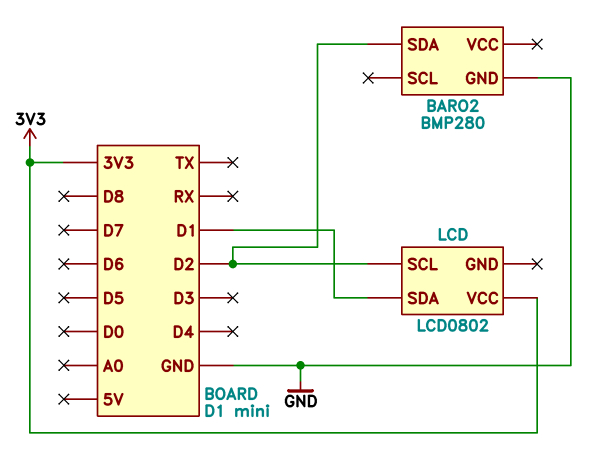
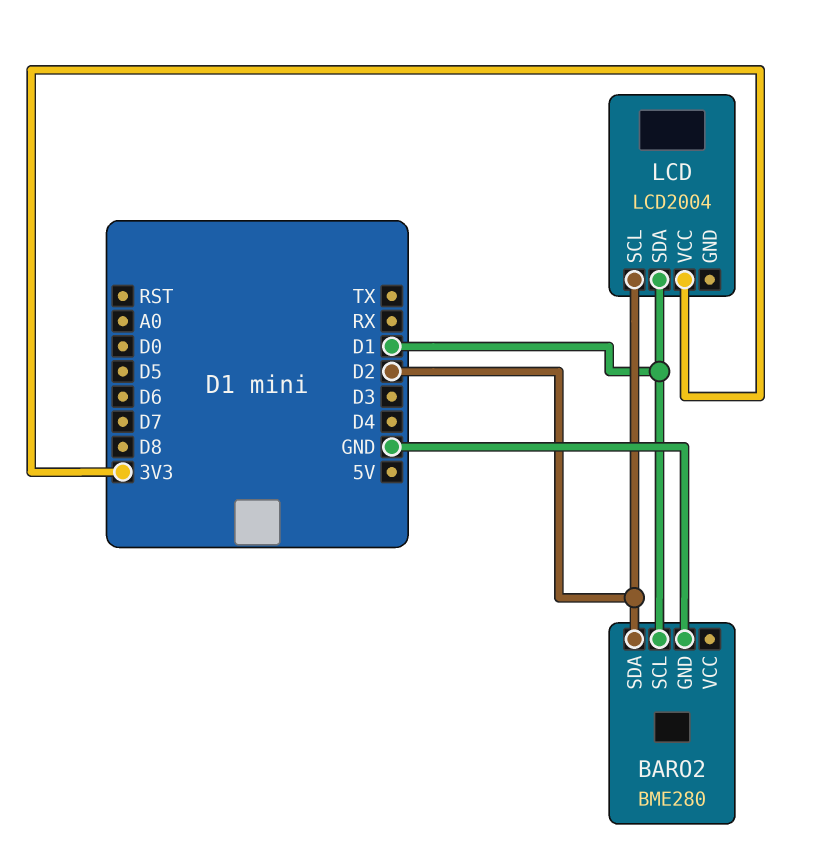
BARO2: BMP280 -> BME280
BARO2 pin SCL: none -> D1
LCD: LCD0802 -> LCD2004

